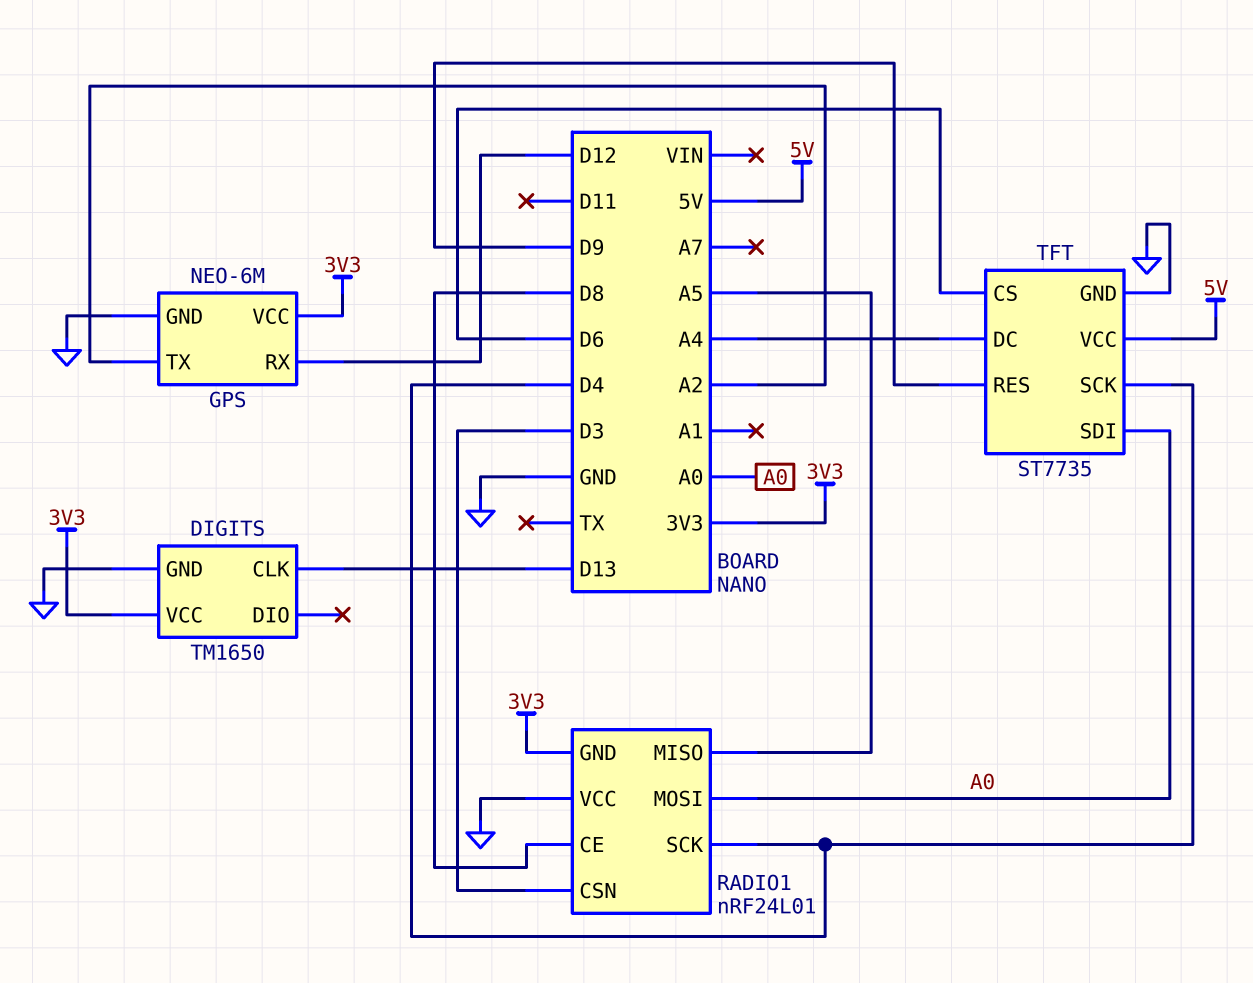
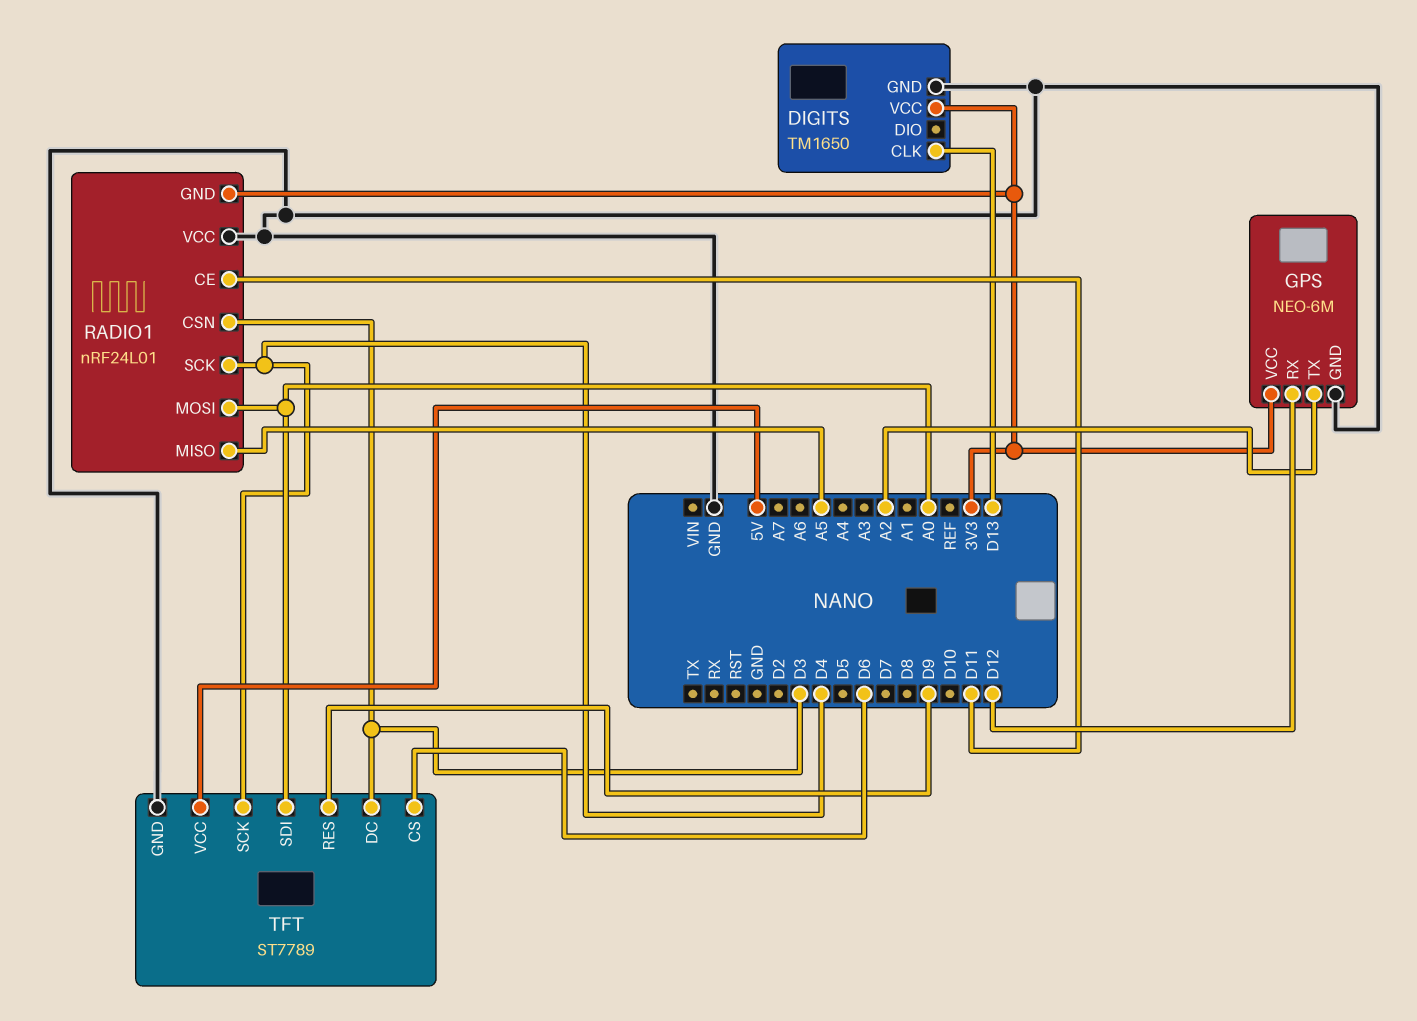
RADIO1 pin CE: D8 -> D11
TFT: ST7735 -> ST7789
TFT pin DC: A4 -> D3

